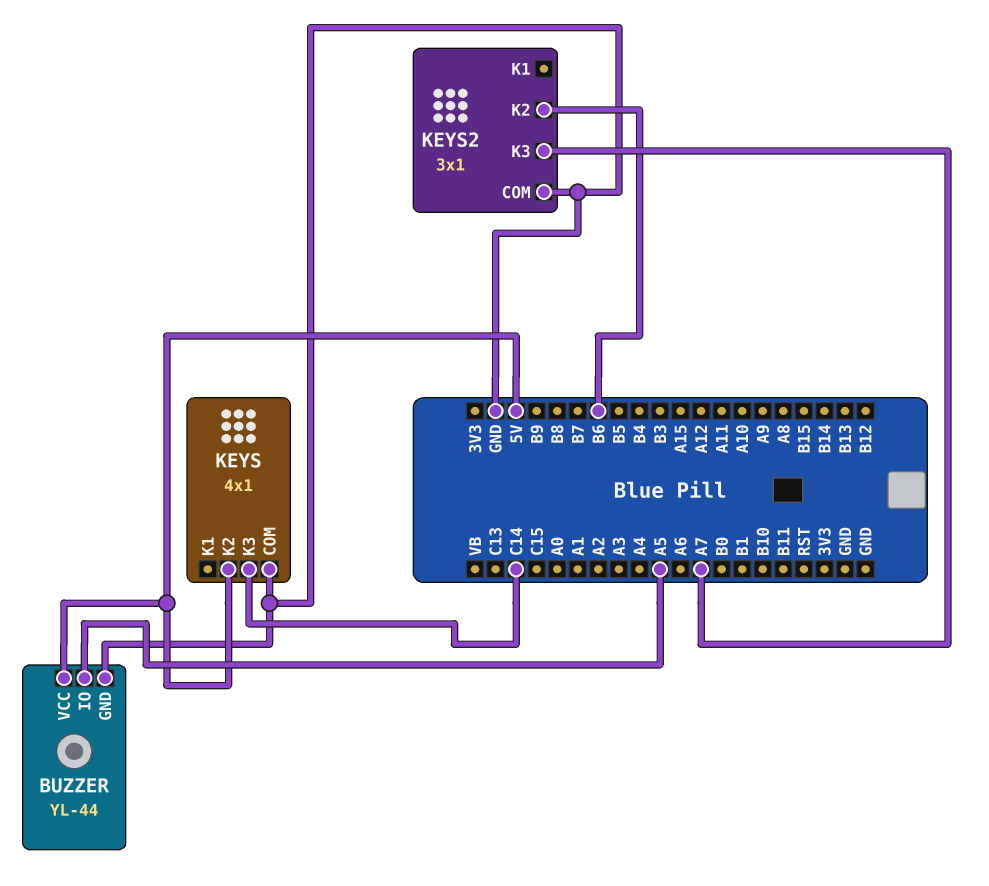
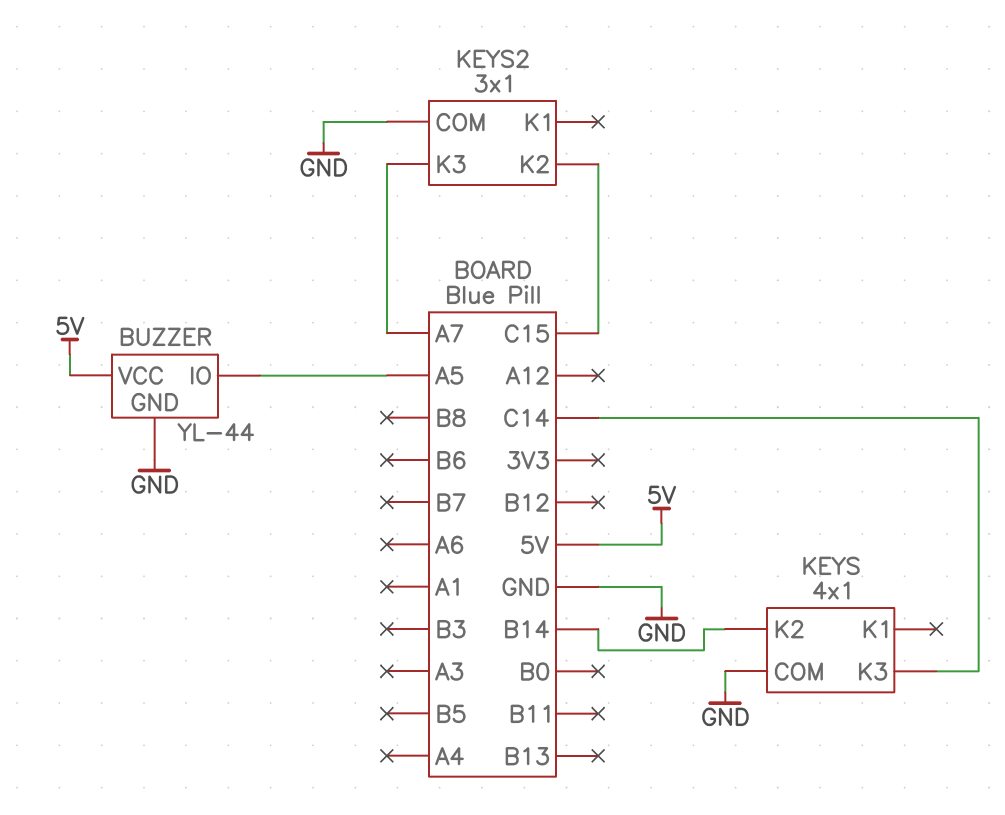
KEYS pin K2: 5V -> B14
KEYS2 pin K2: B6 -> C15

